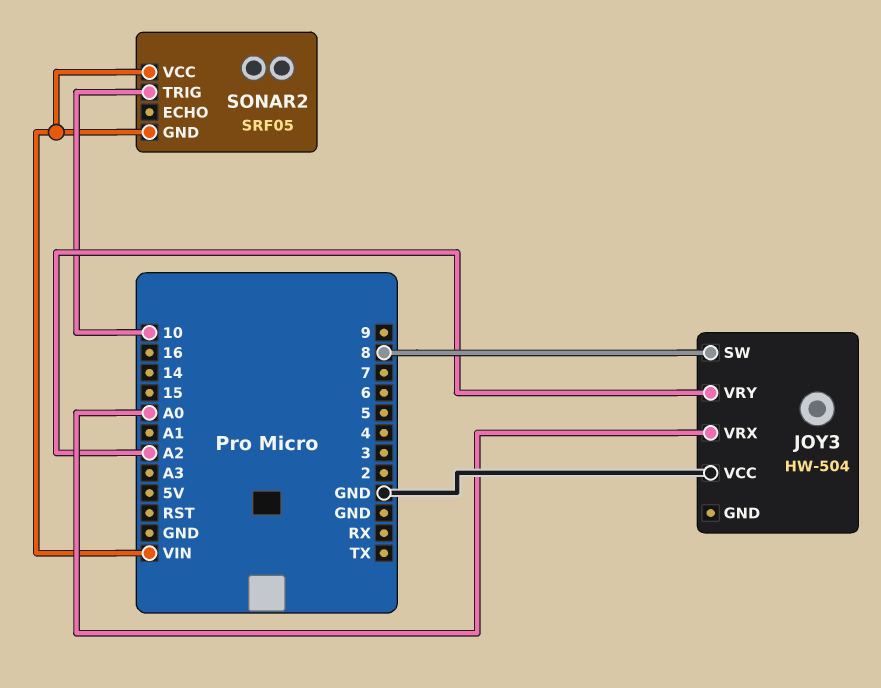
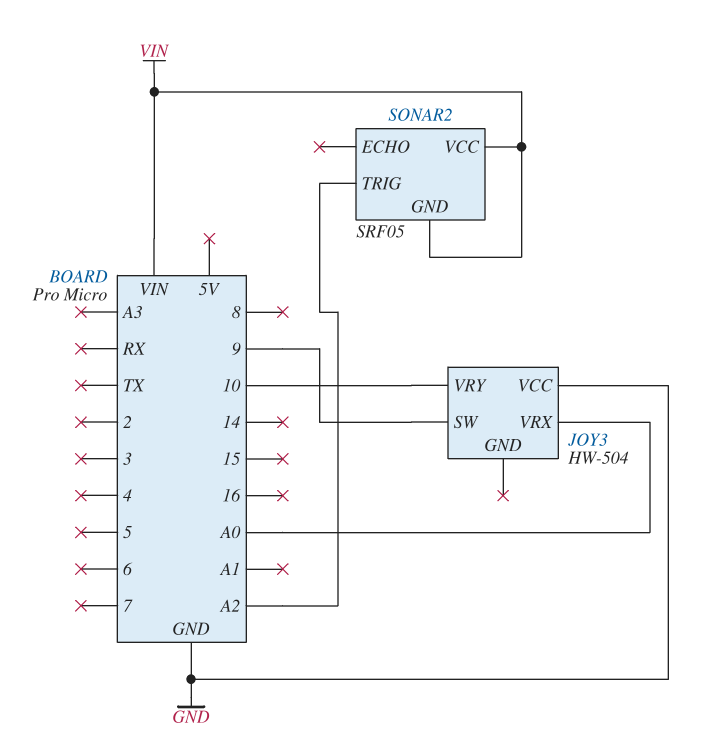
JOY3 pin SW: 8 -> 9
JOY3 pin VRY: A2 -> 10
SONAR2 pin TRIG: 10 -> A2

